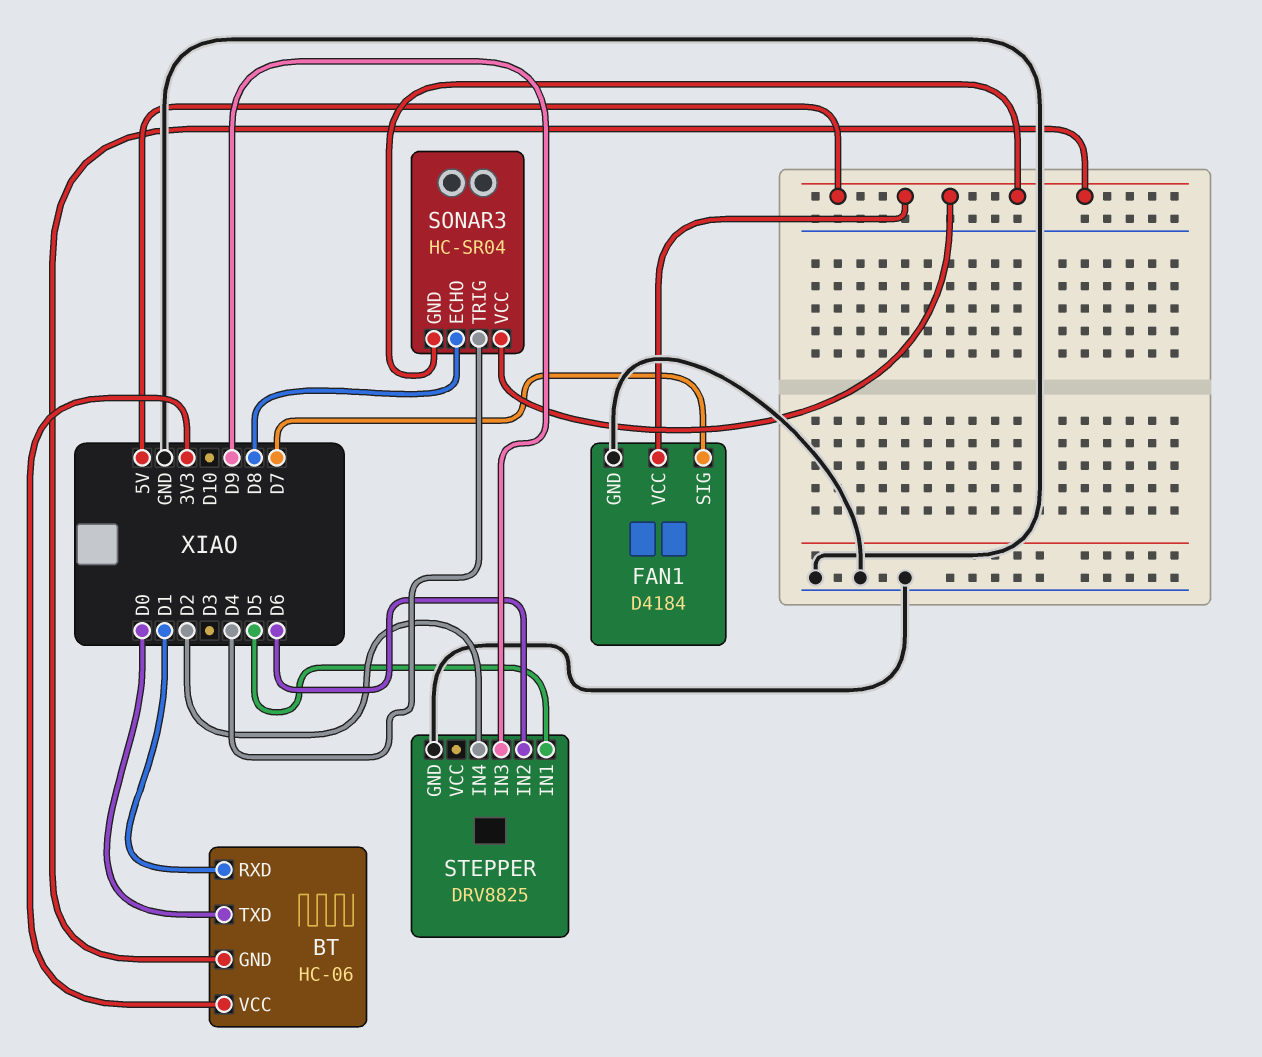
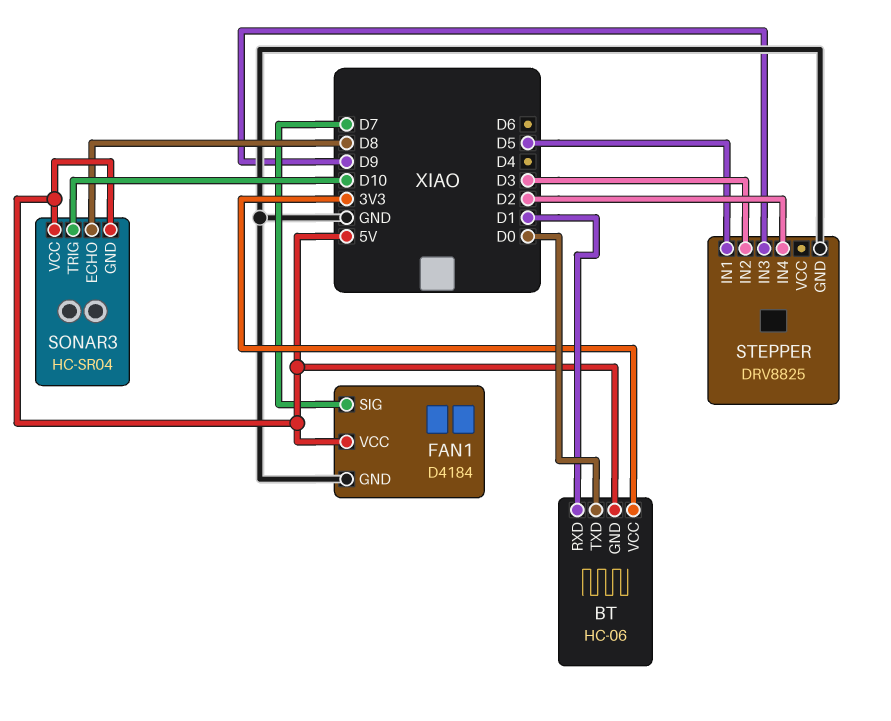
SONAR3 pin TRIG: D4 -> D10
STEPPER pin IN2: D6 -> D3

